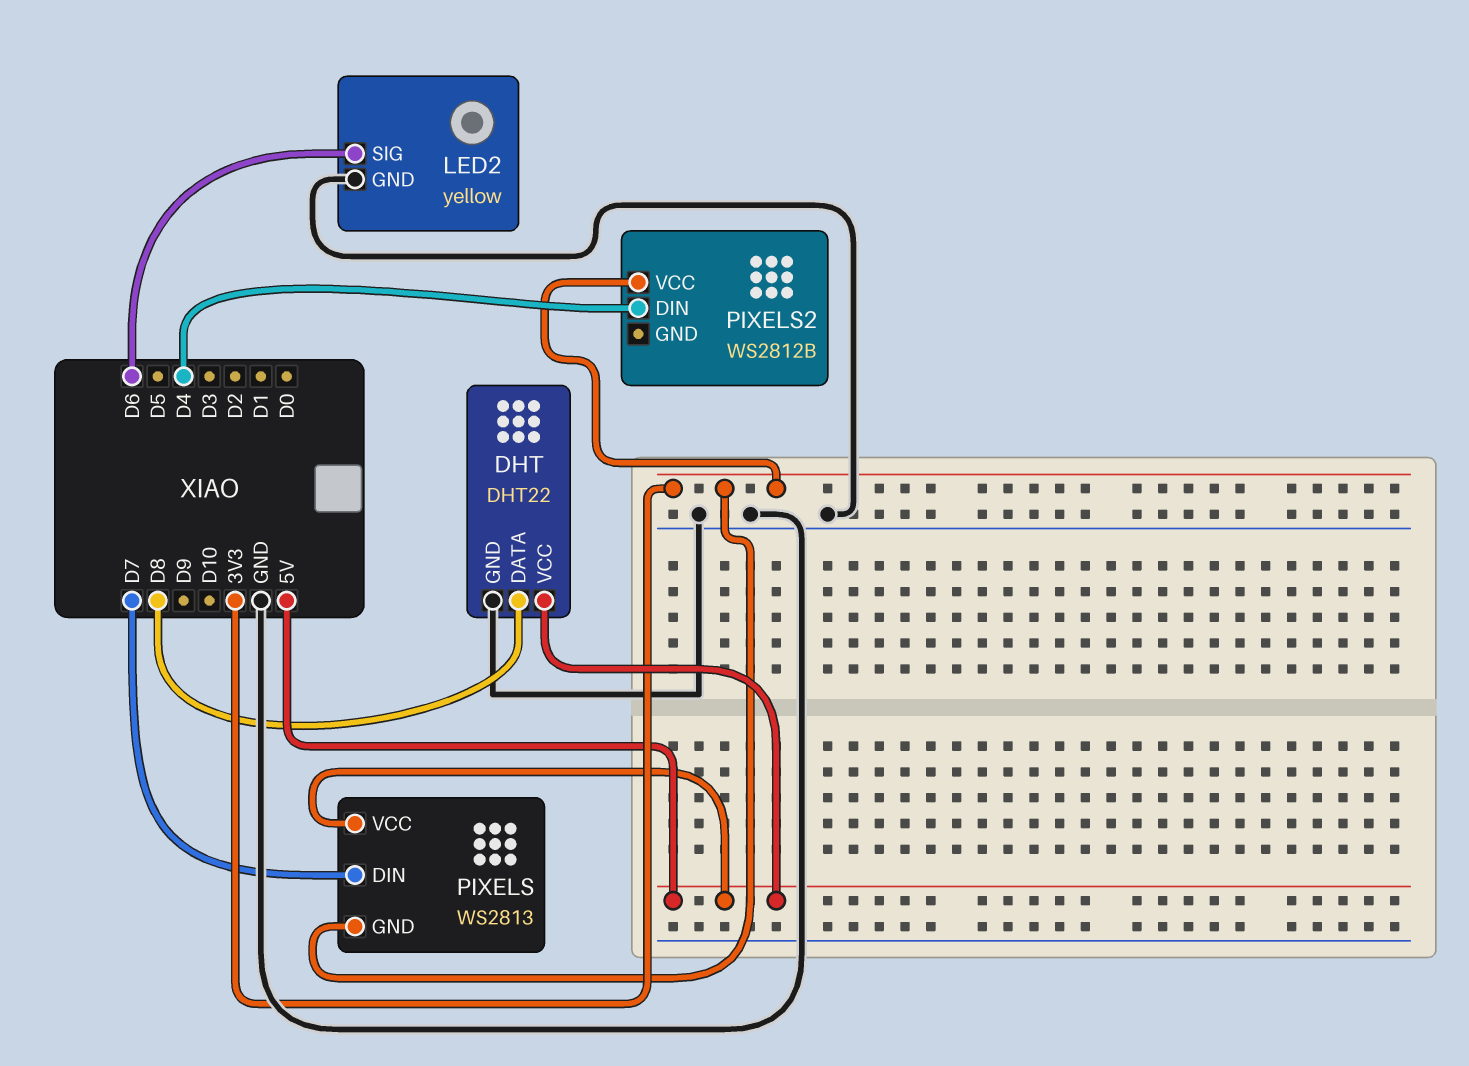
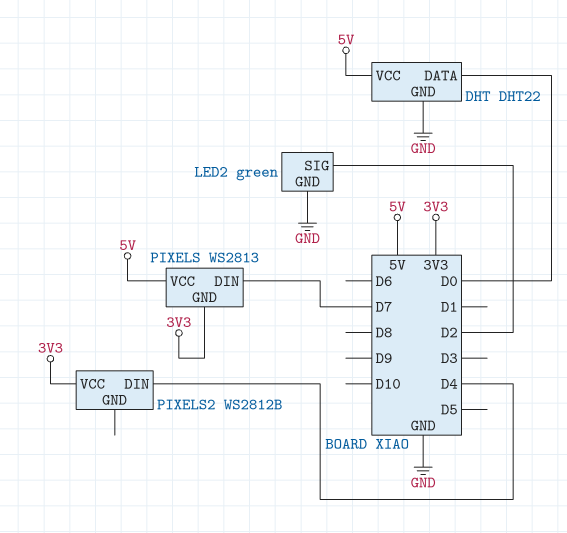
DHT pin DATA: D8 -> D0
LED2: yellow -> green
LED2 pin SIG: D6 -> D2

